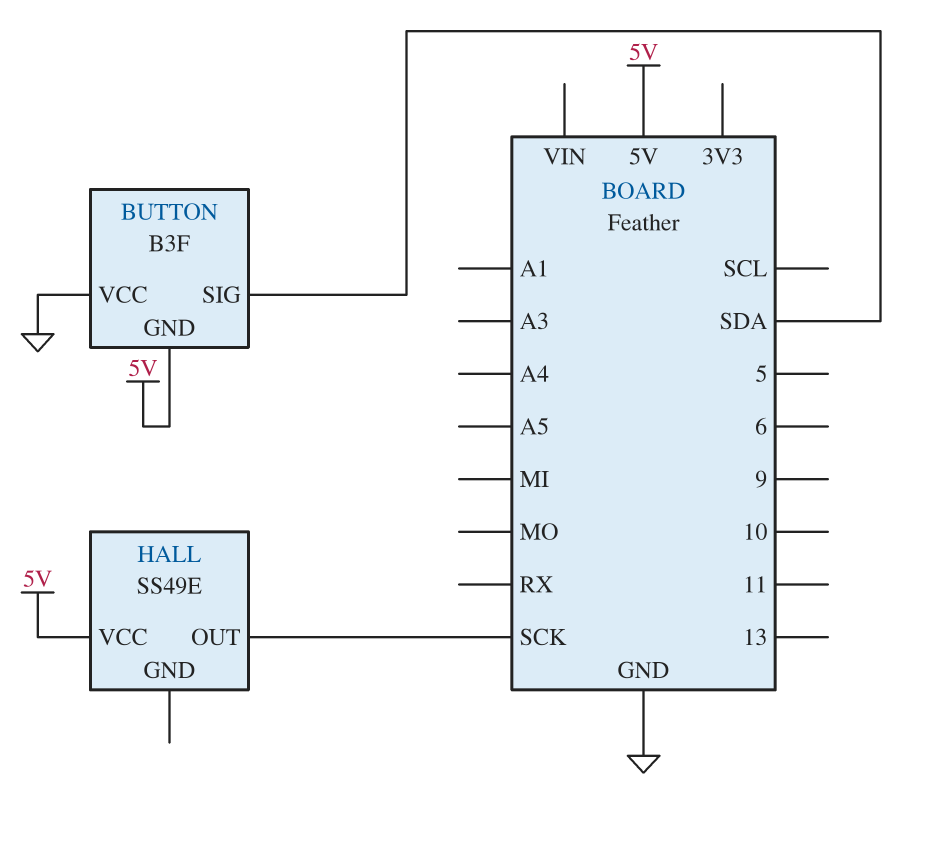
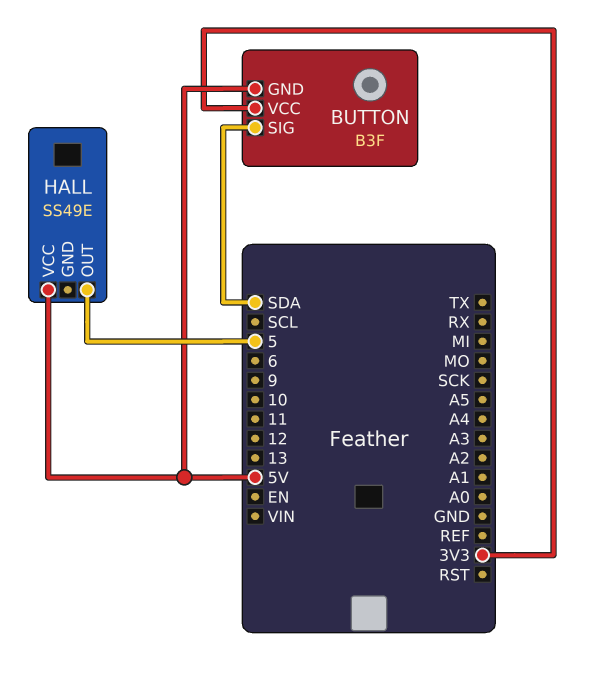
BUTTON pin VCC: GND -> 3V3
HALL pin OUT: SCK -> 5

